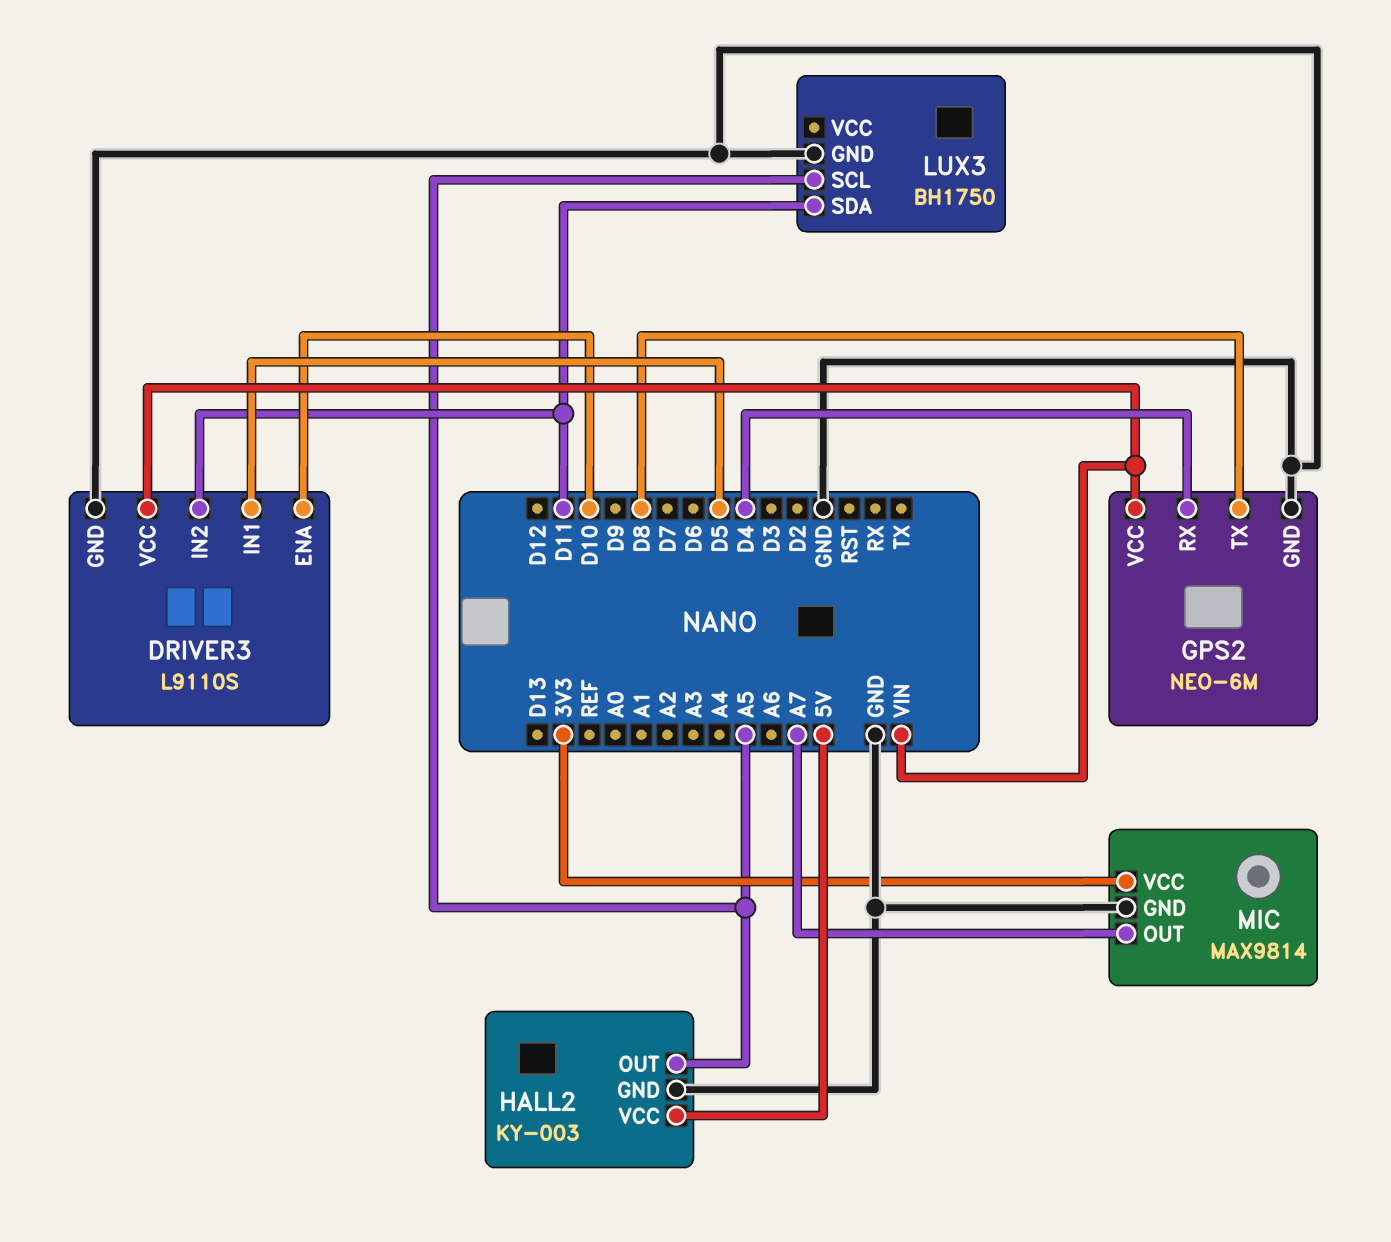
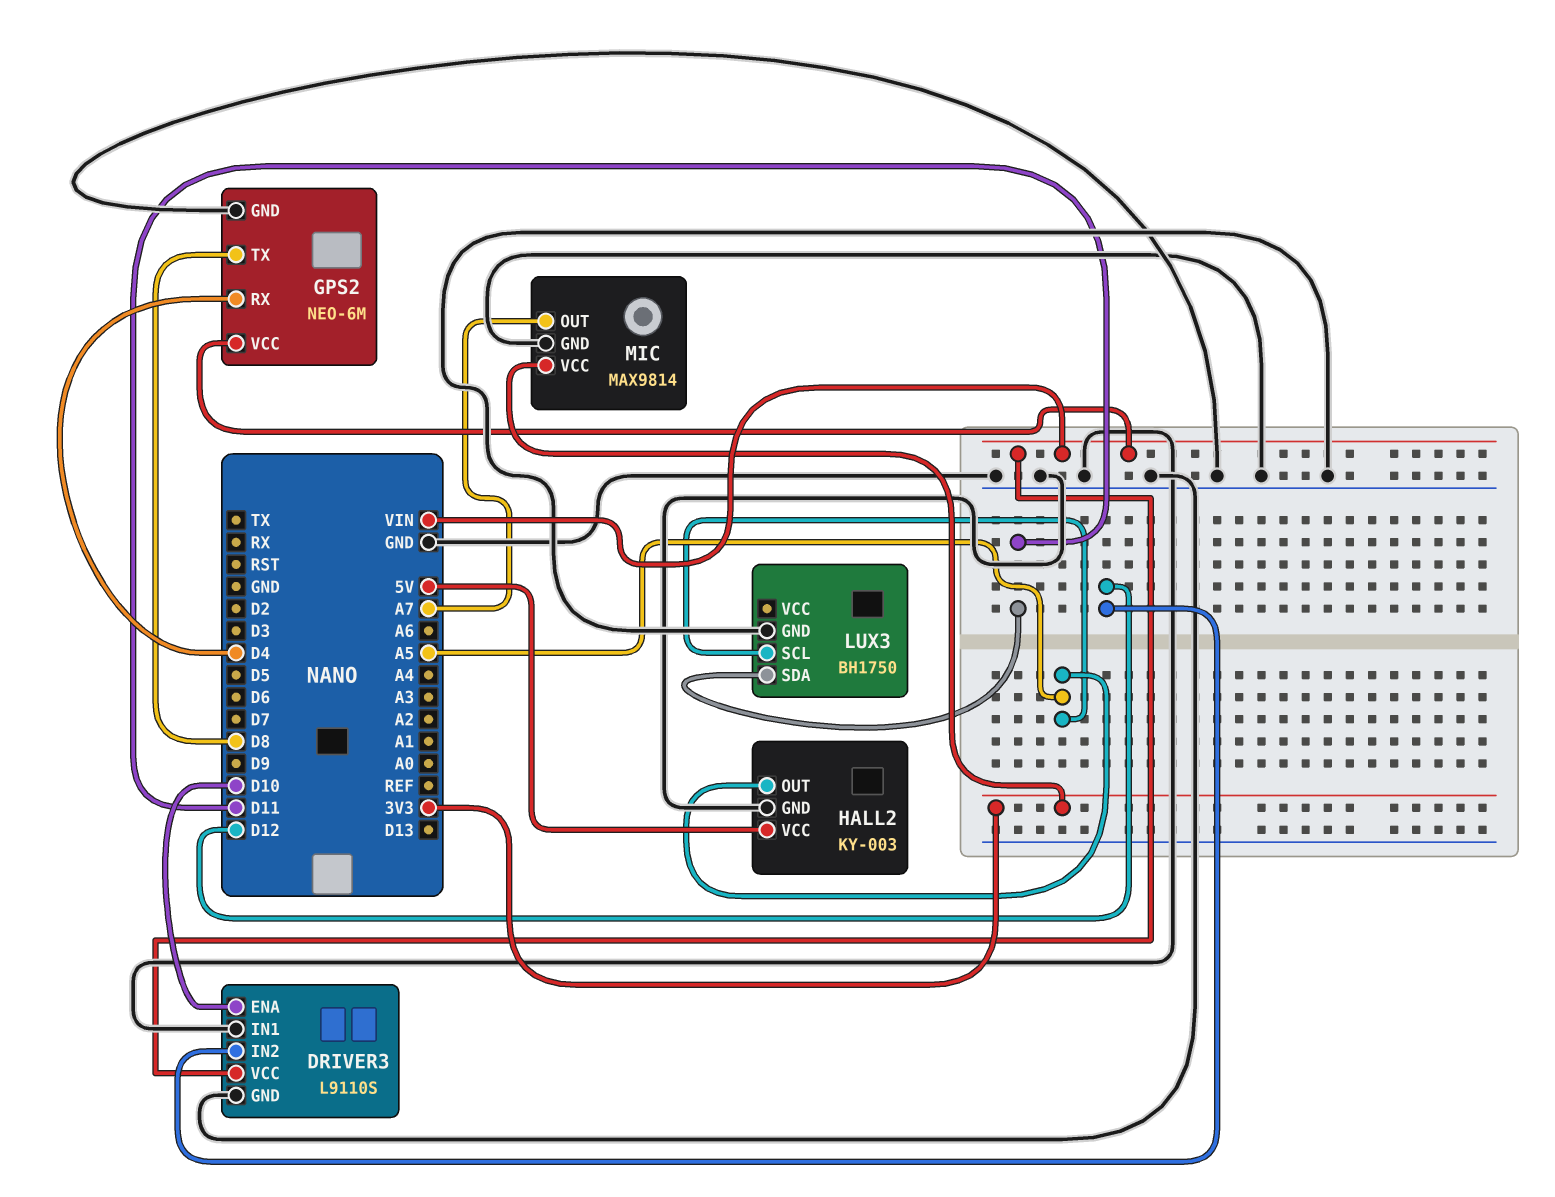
DRIVER3 pin IN1: D5 -> GND
DRIVER3 pin IN2: D11 -> D12

